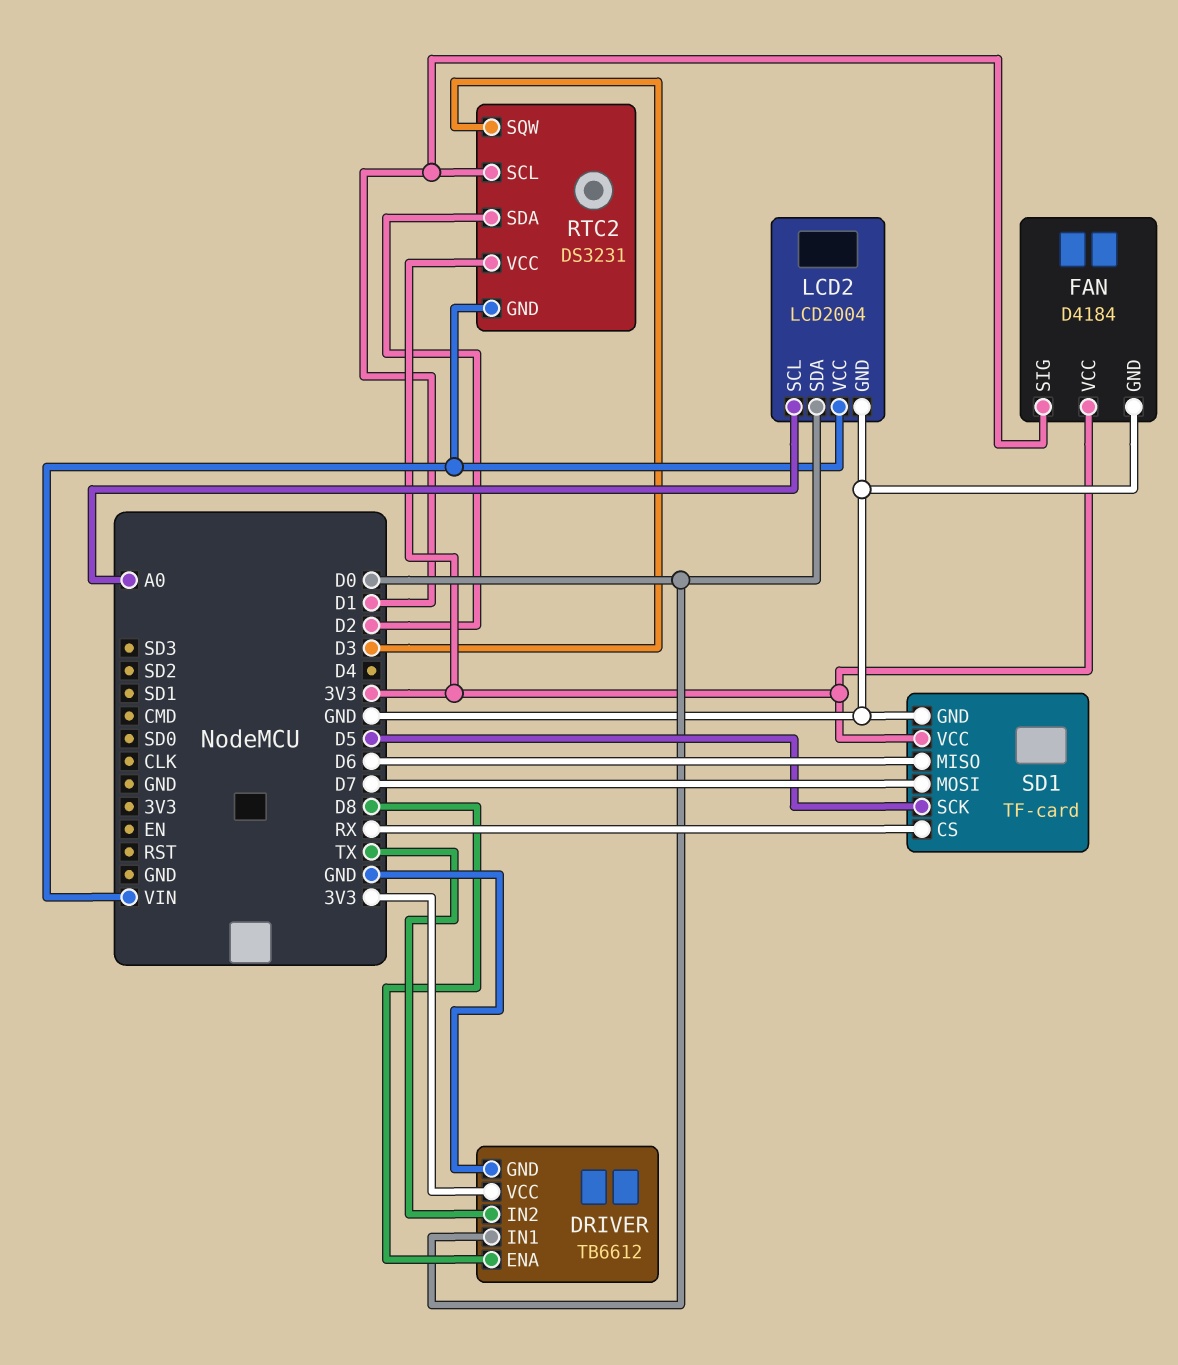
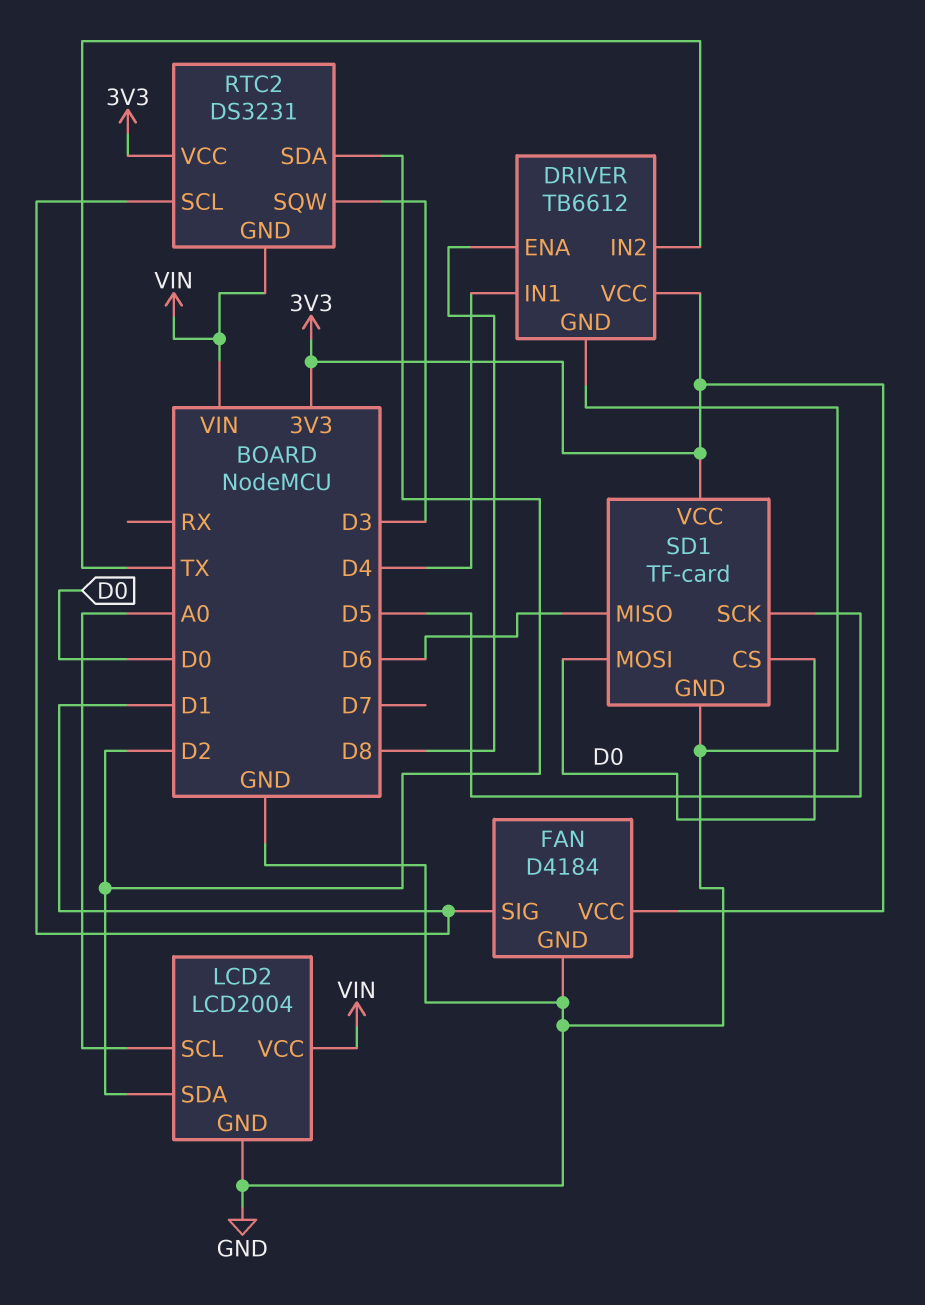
DRIVER pin IN1: D0 -> D4
LCD2 pin SDA: D0 -> D2
SD1 pin CS: RX -> D0
SD1 pin MOSI: D7 -> D0

